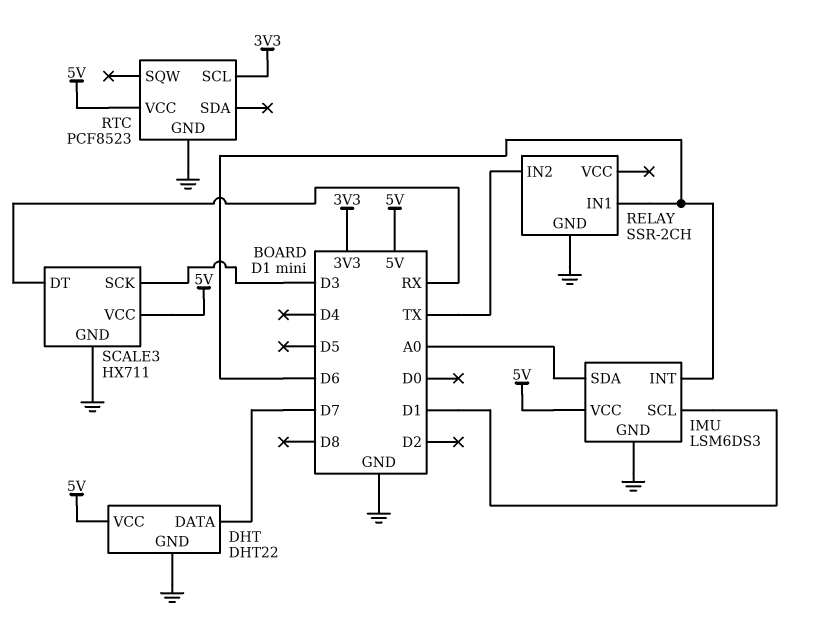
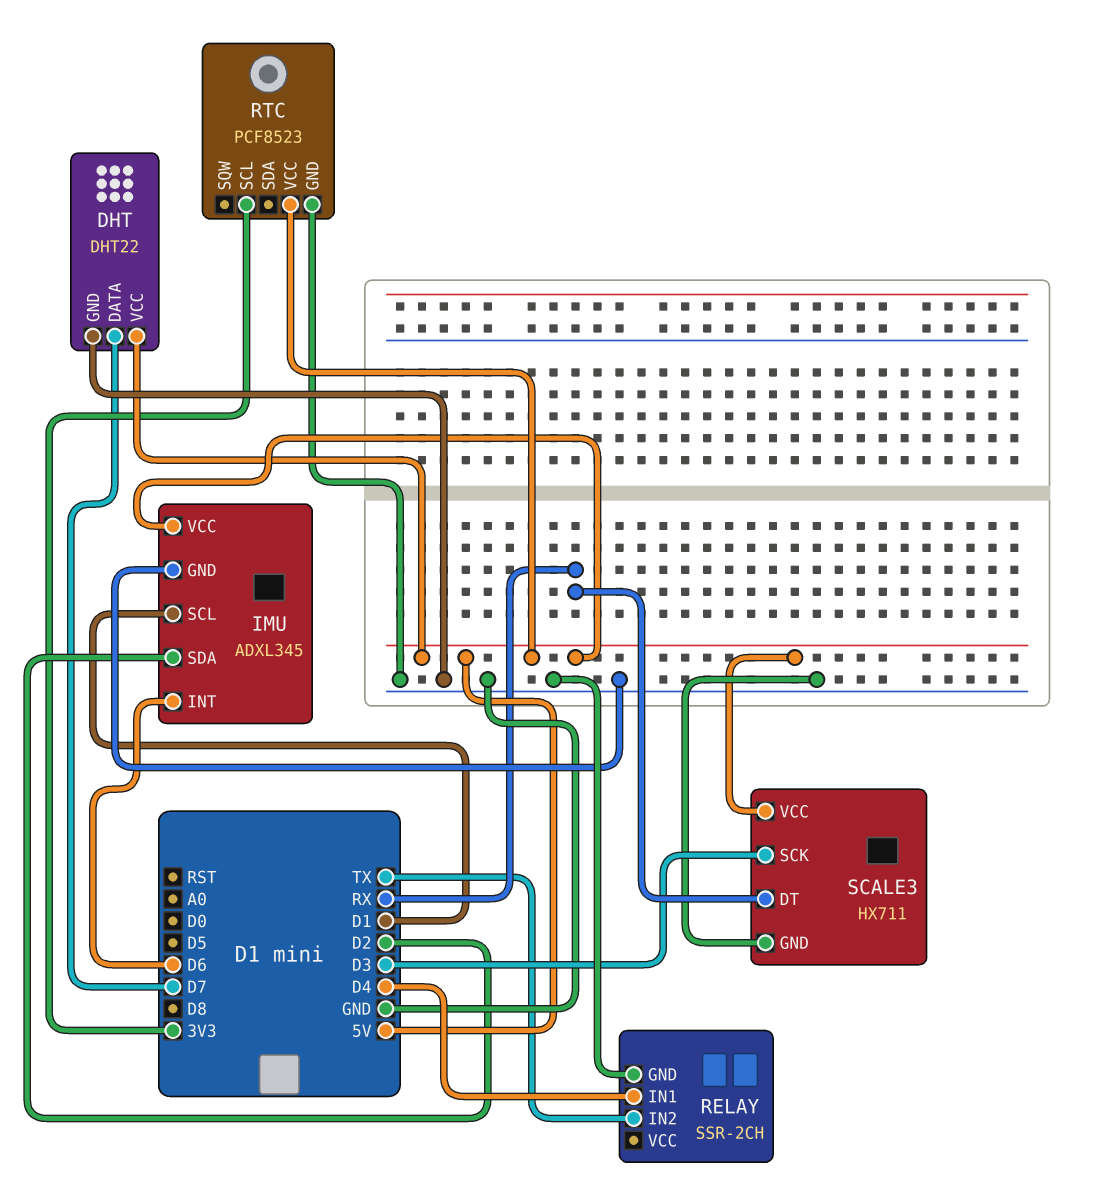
IMU: LSM6DS3 -> ADXL345
IMU pin SDA: A0 -> D2
RELAY pin IN1: D6 -> D4

